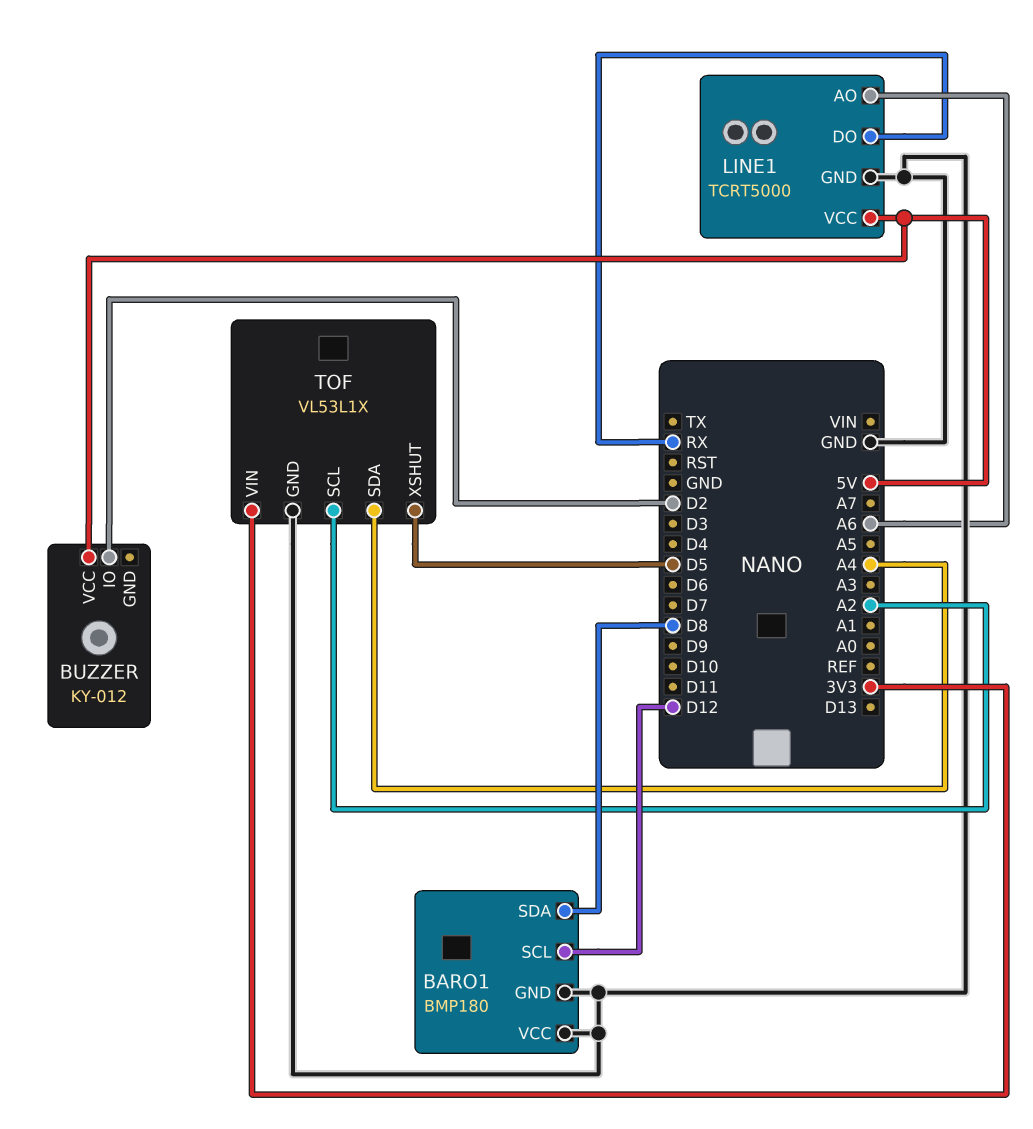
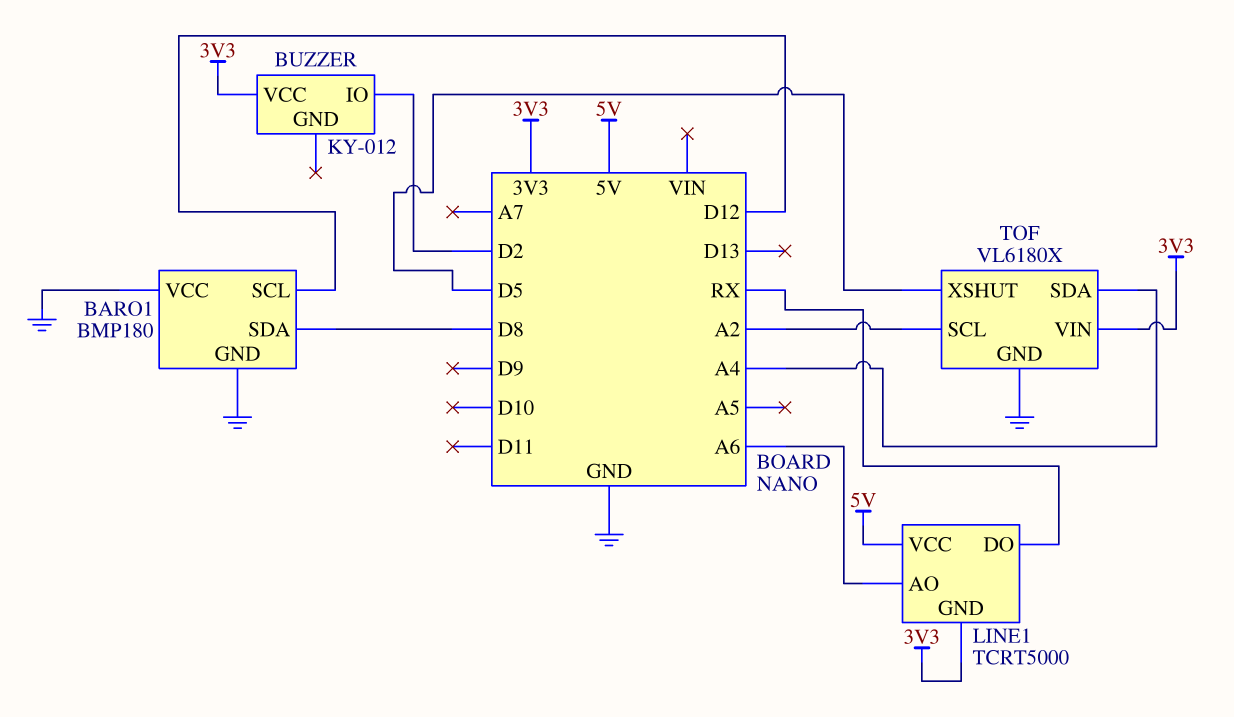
BUZZER pin VCC: 5V -> 3V3
LINE1 pin GND: GND -> 3V3
TOF: VL53L1X -> VL6180X

